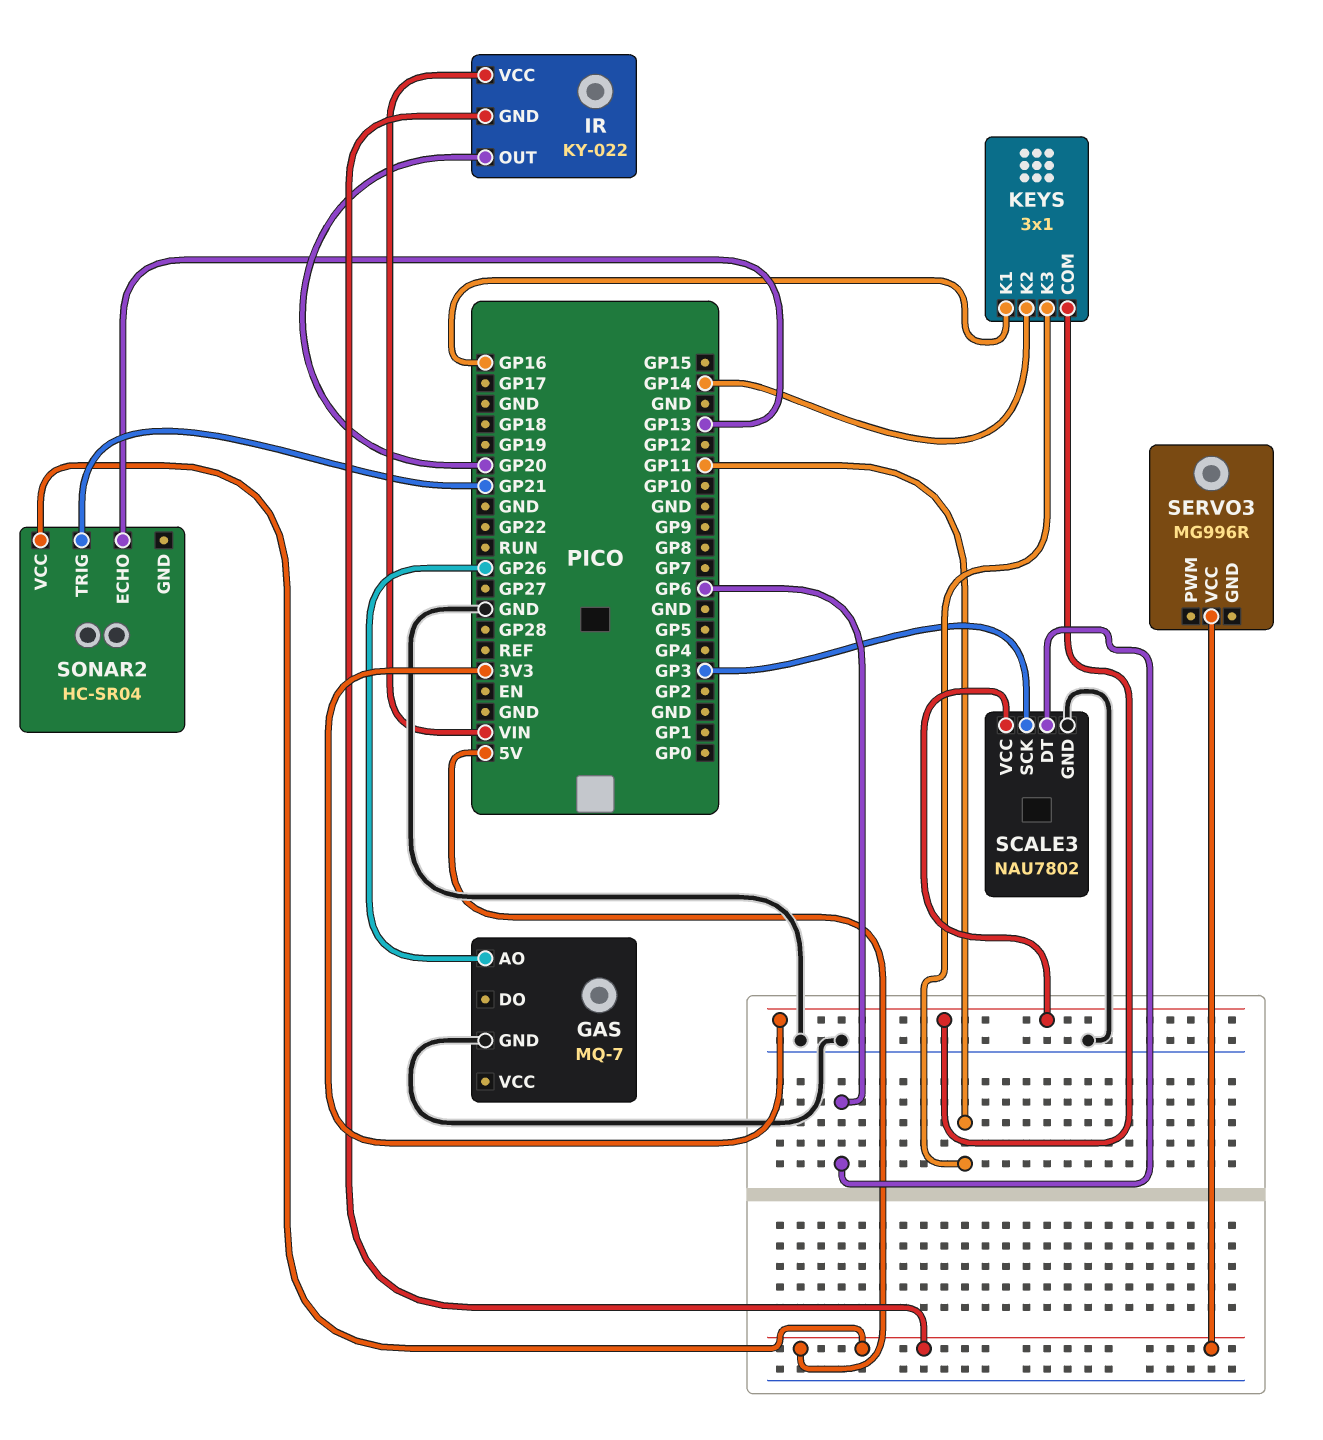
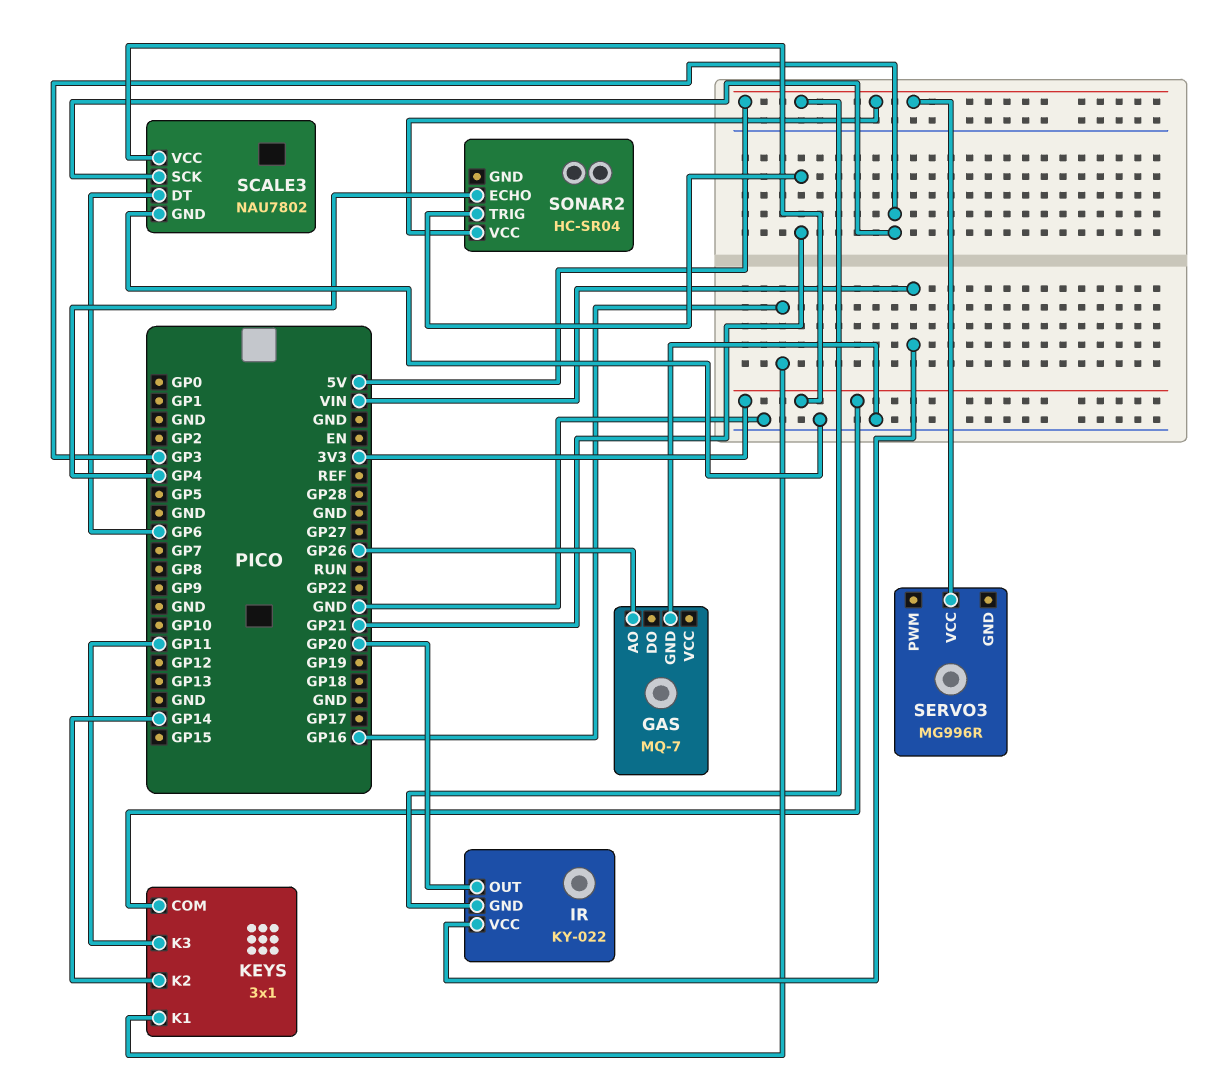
SONAR2 pin ECHO: GP13 -> GP4

